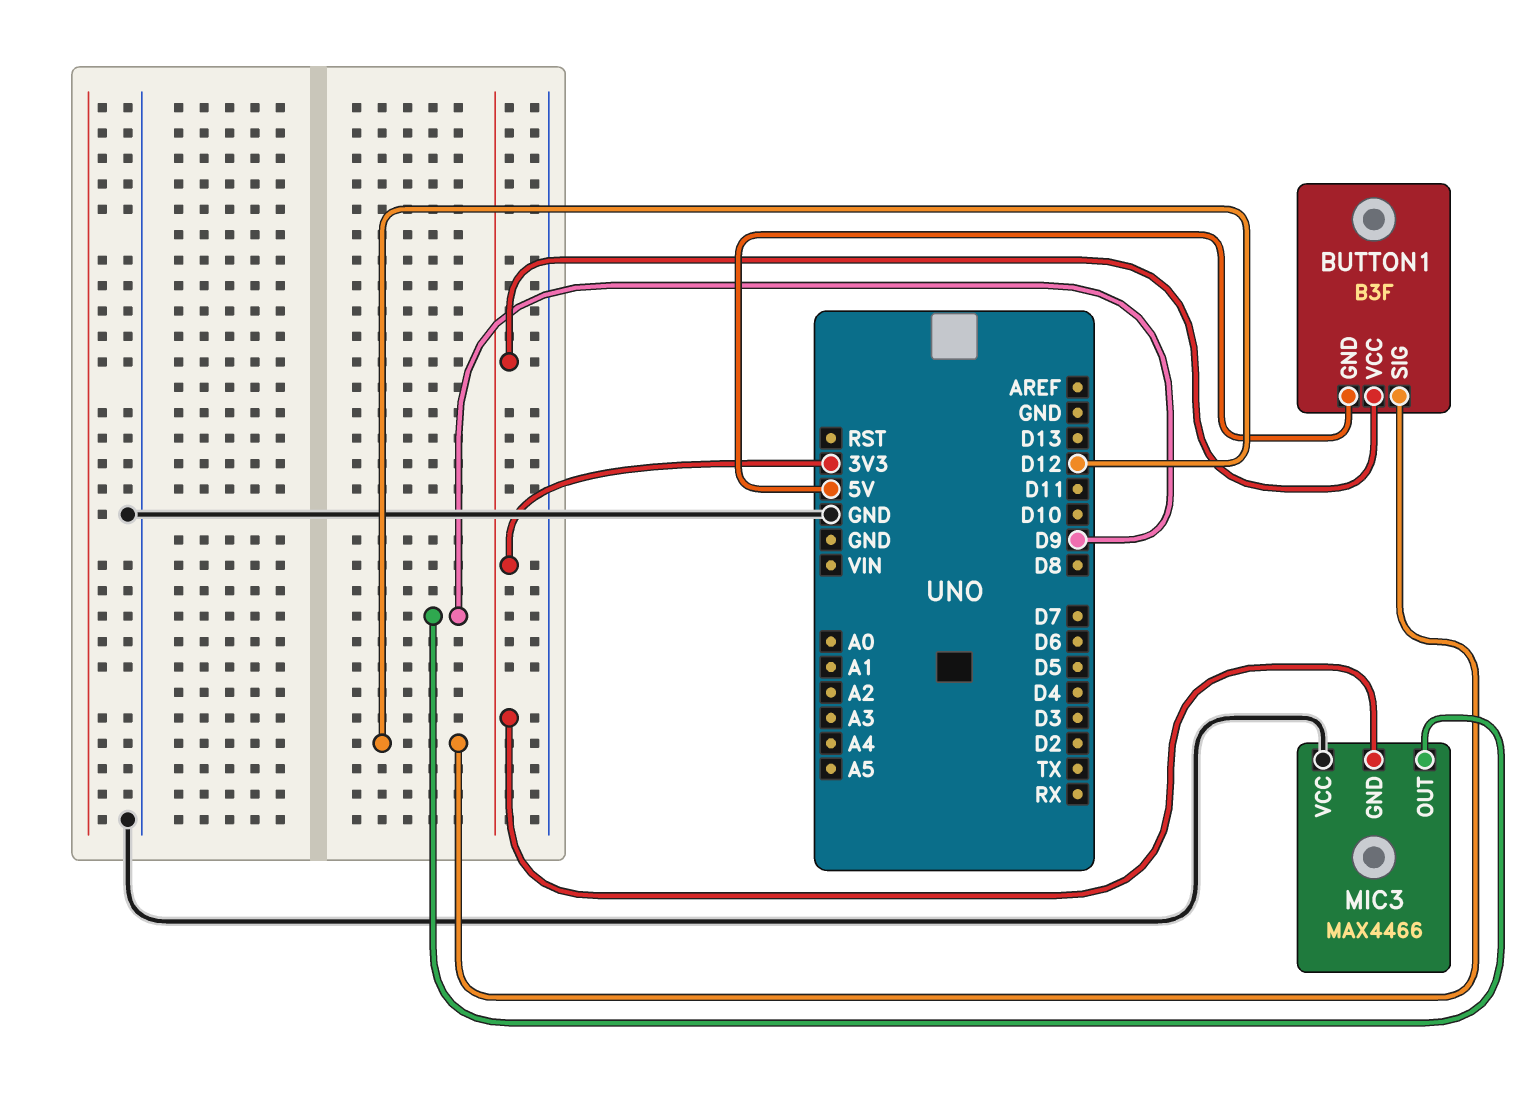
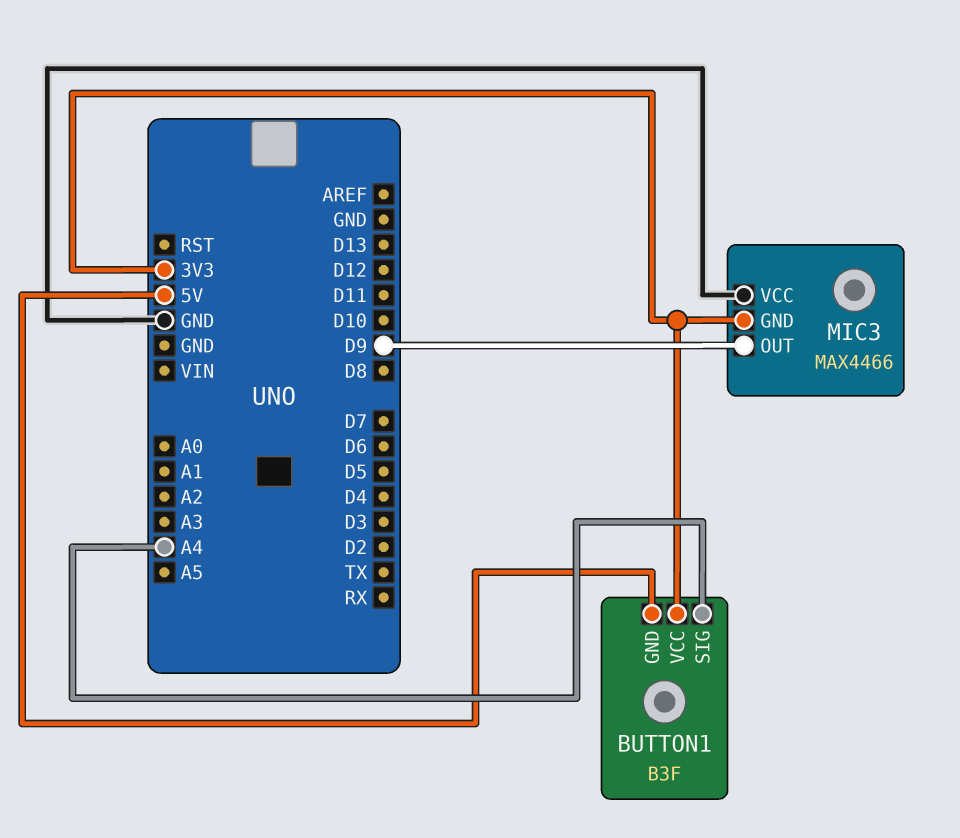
BUTTON1 pin SIG: D12 -> A4

